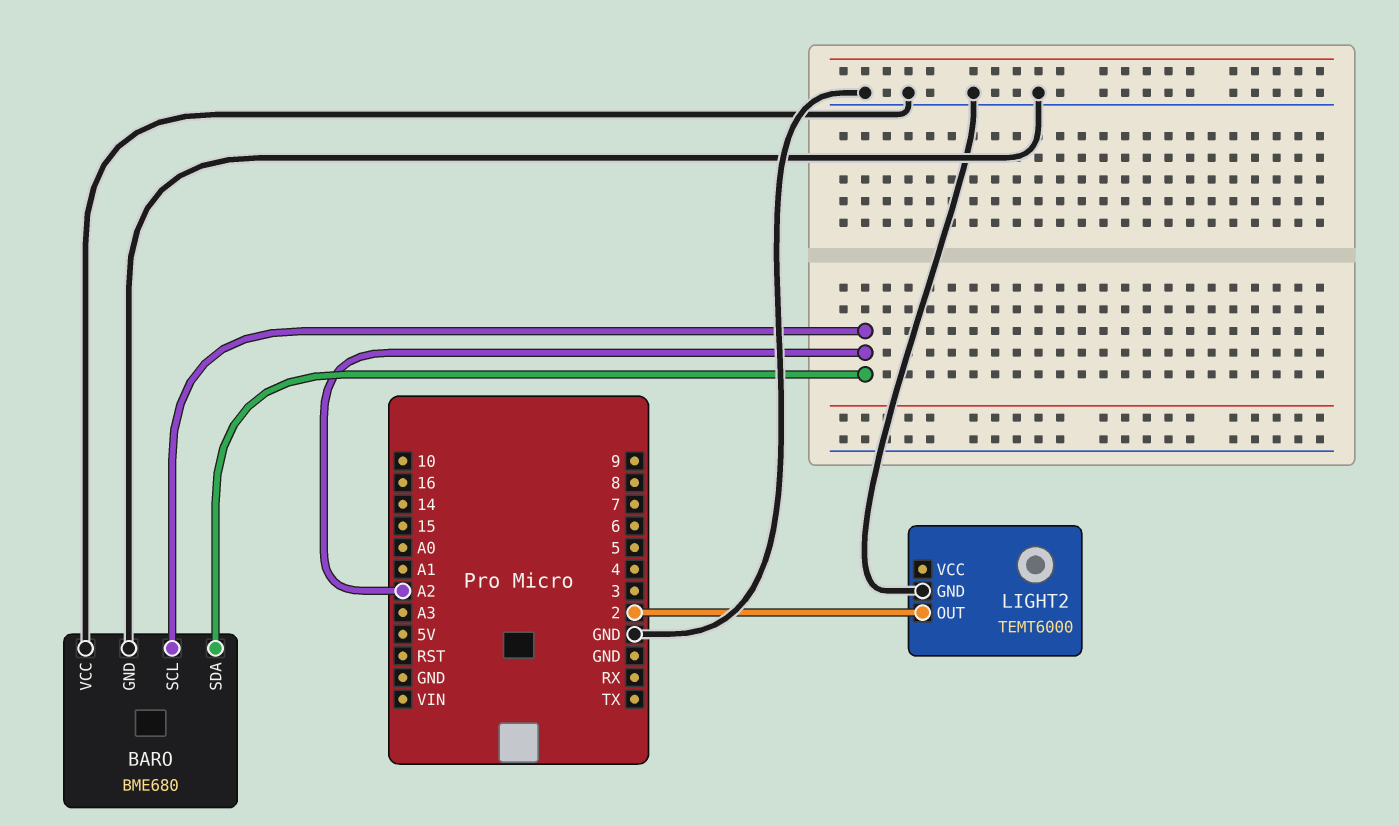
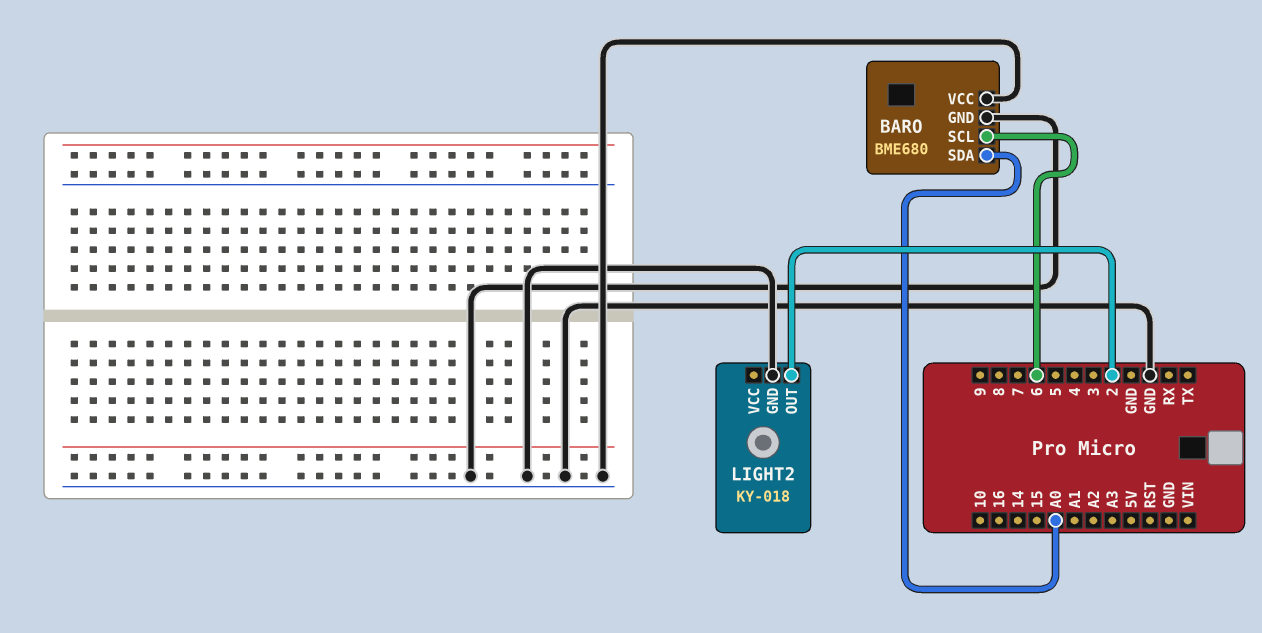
BARO pin SCL: A2 -> 6
BARO pin SDA: A2 -> A0
LIGHT2: TEMT6000 -> KY-018

